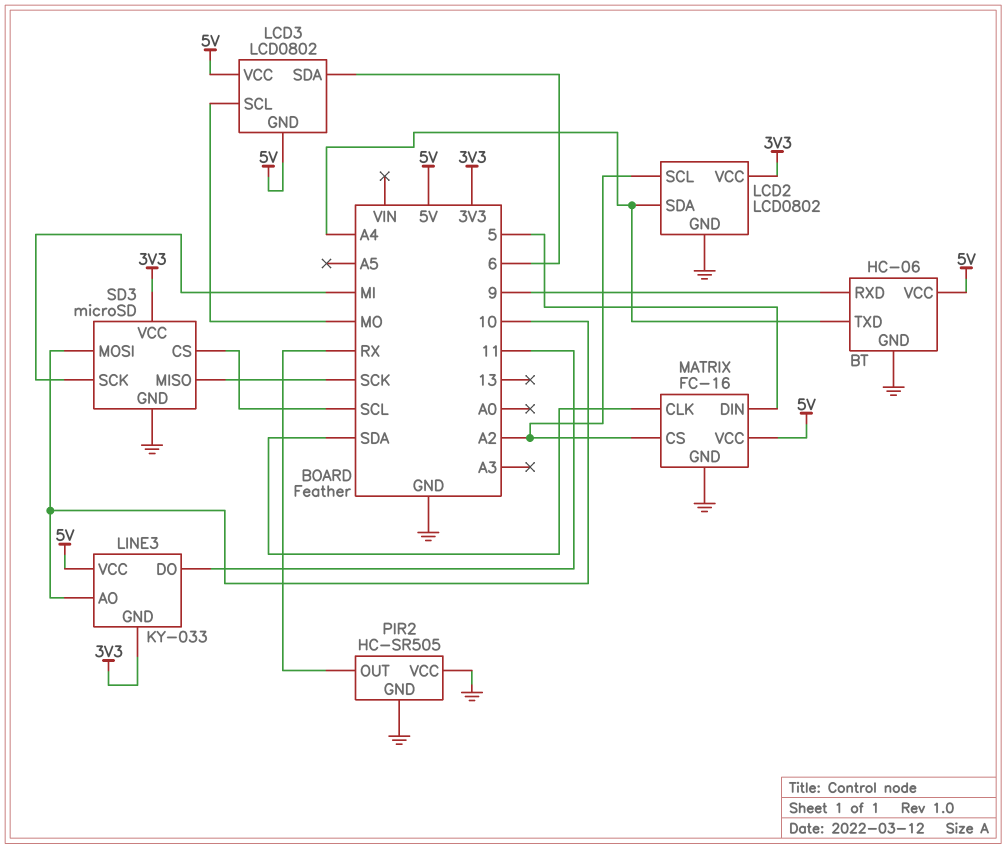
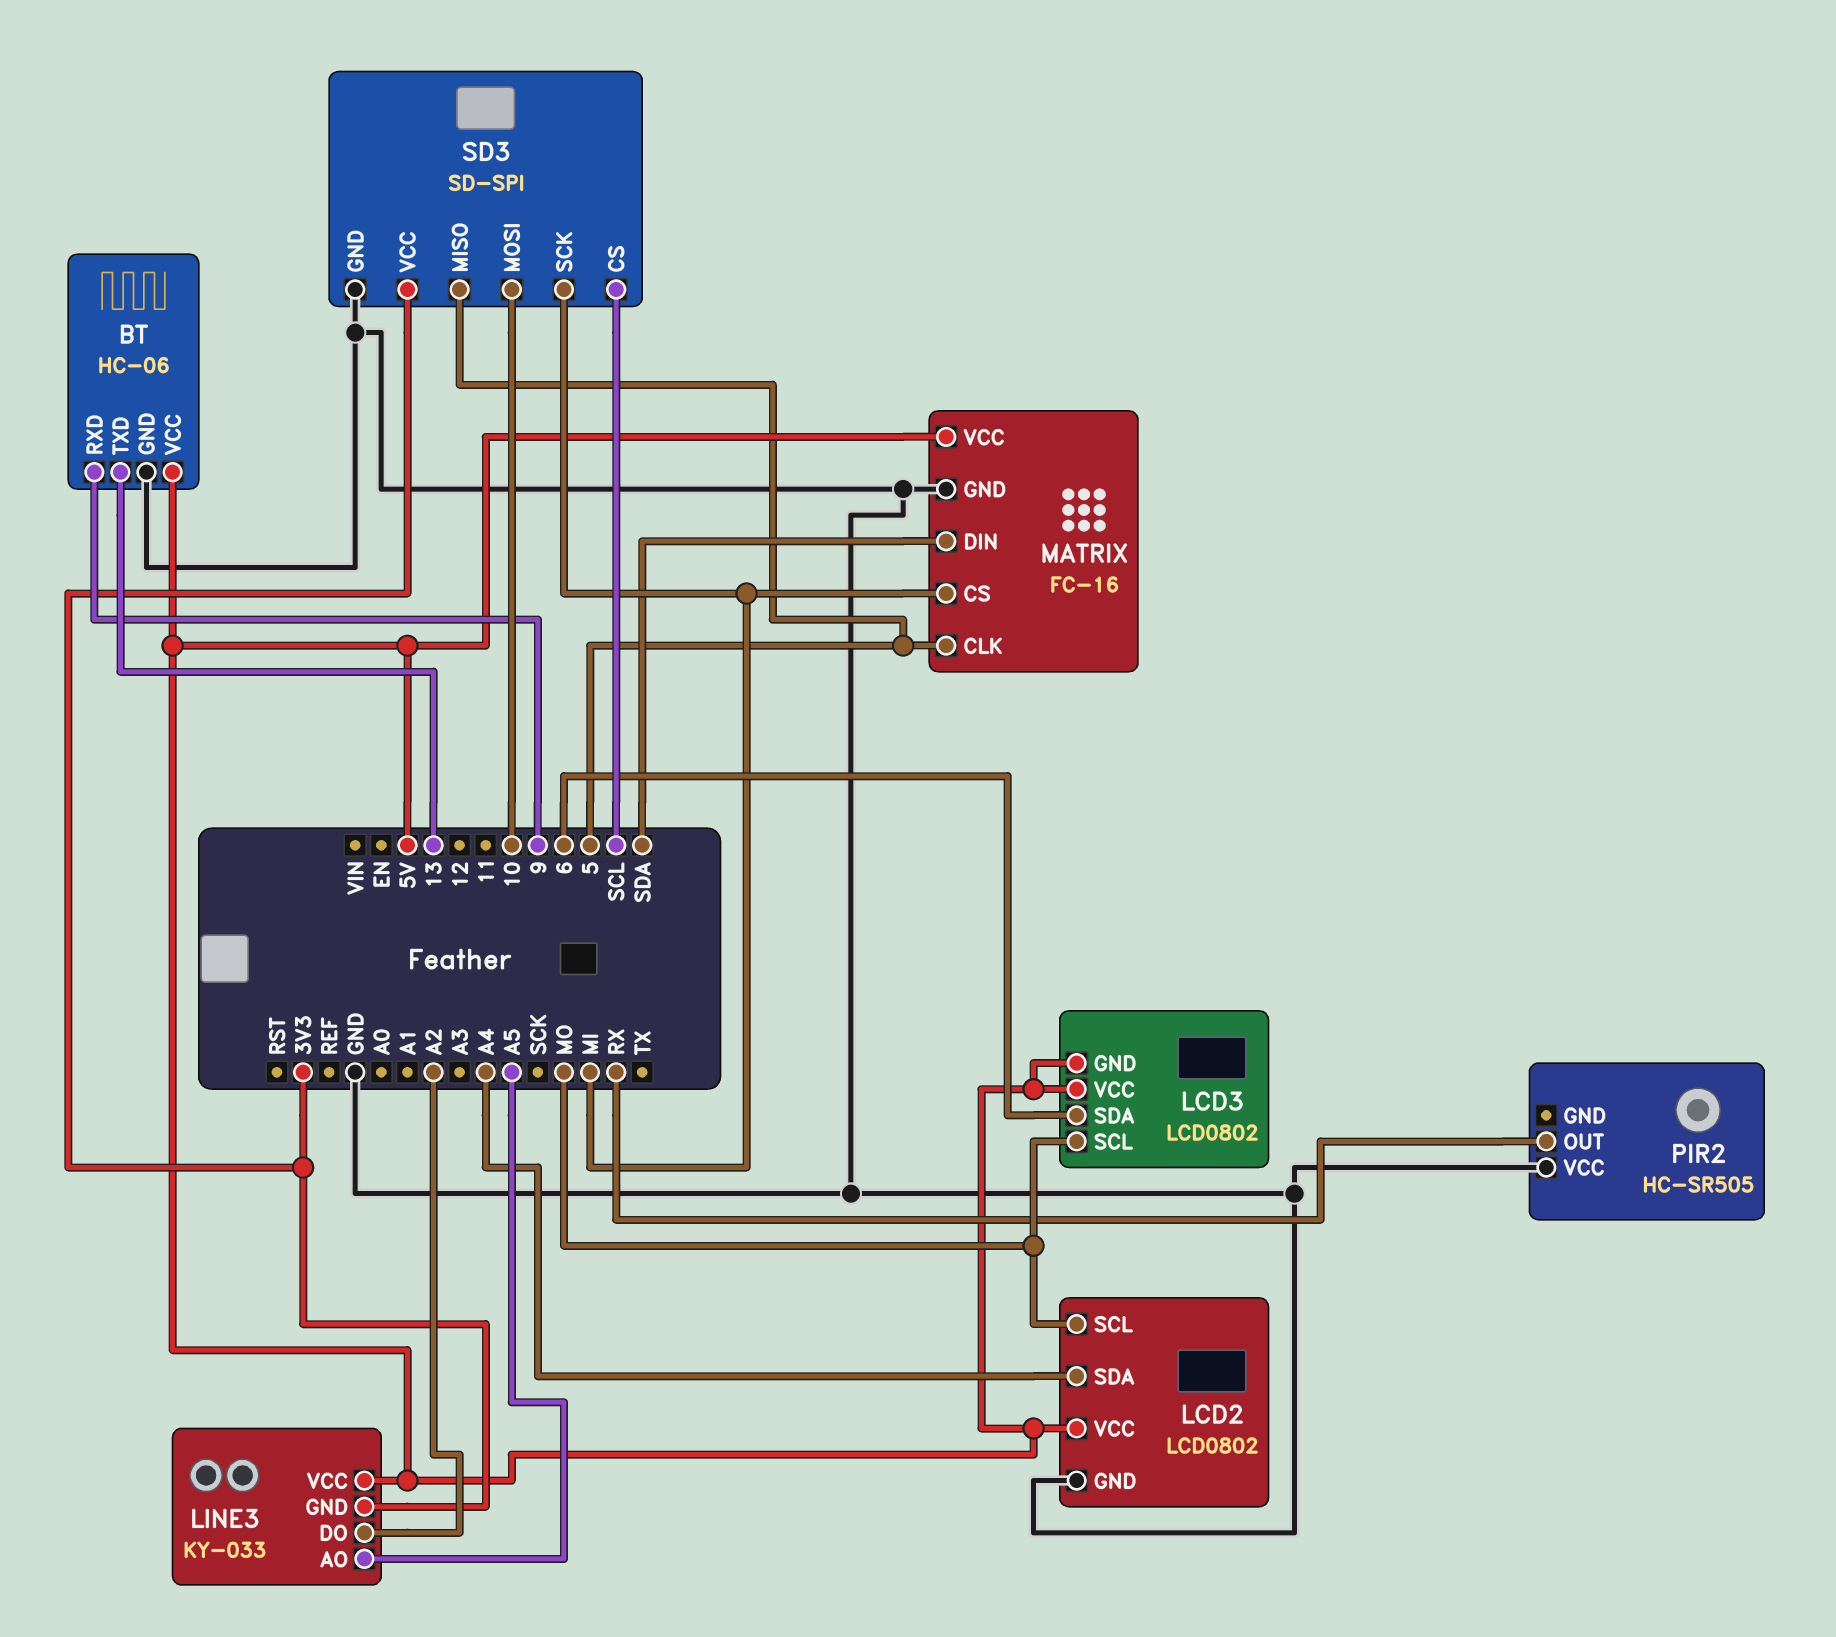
BT pin TXD: A4 -> 13
LCD2 pin SCL: A2 -> MO
LCD2 pin VCC: 3V3 -> 5V
LINE3 pin AO: 10 -> A5
LINE3 pin DO: 11 -> A2
MATRIX pin CLK: SDA -> 5
MATRIX pin CS: A2 -> MI
MATRIX pin DIN: 5 -> SDA
PIR2 pin GND: GND -> none
SD3: microSD -> SD-SPI
SD3 pin MISO: SCK -> 5

